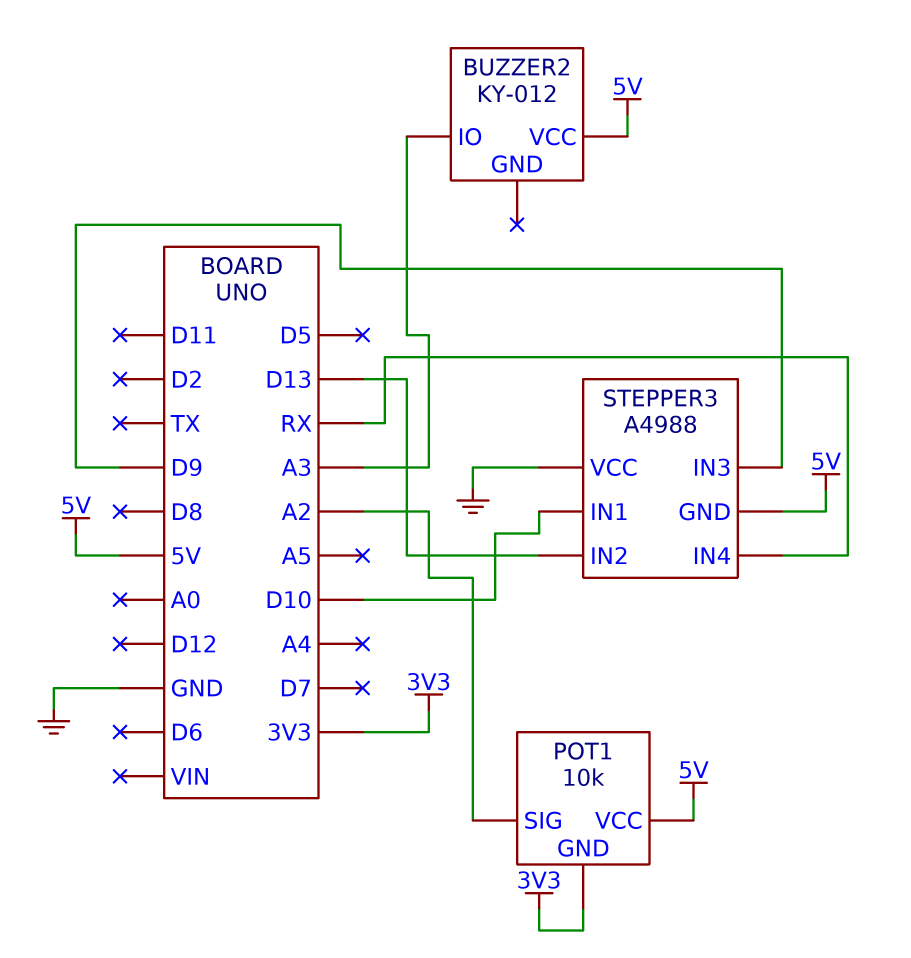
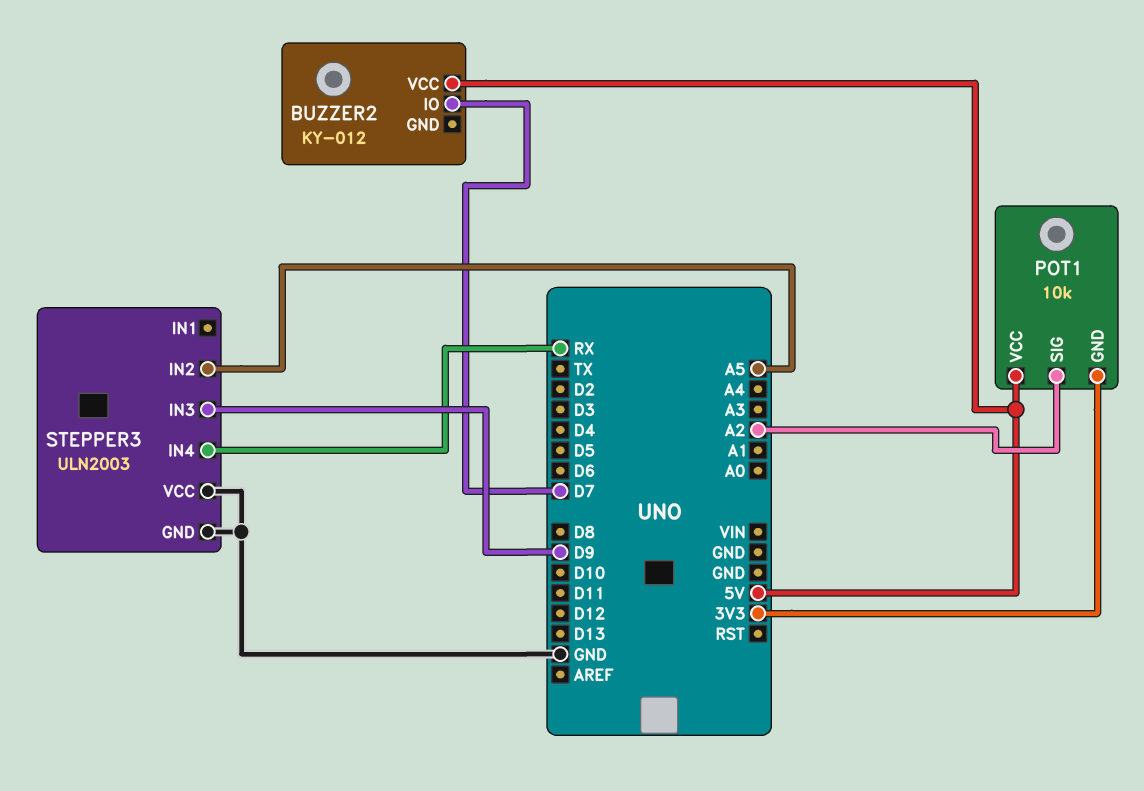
BUZZER2 pin IO: A3 -> D7
STEPPER3: A4988 -> ULN2003
STEPPER3 pin GND: 5V -> GND
STEPPER3 pin IN1: D10 -> none
STEPPER3 pin IN2: D13 -> A5

